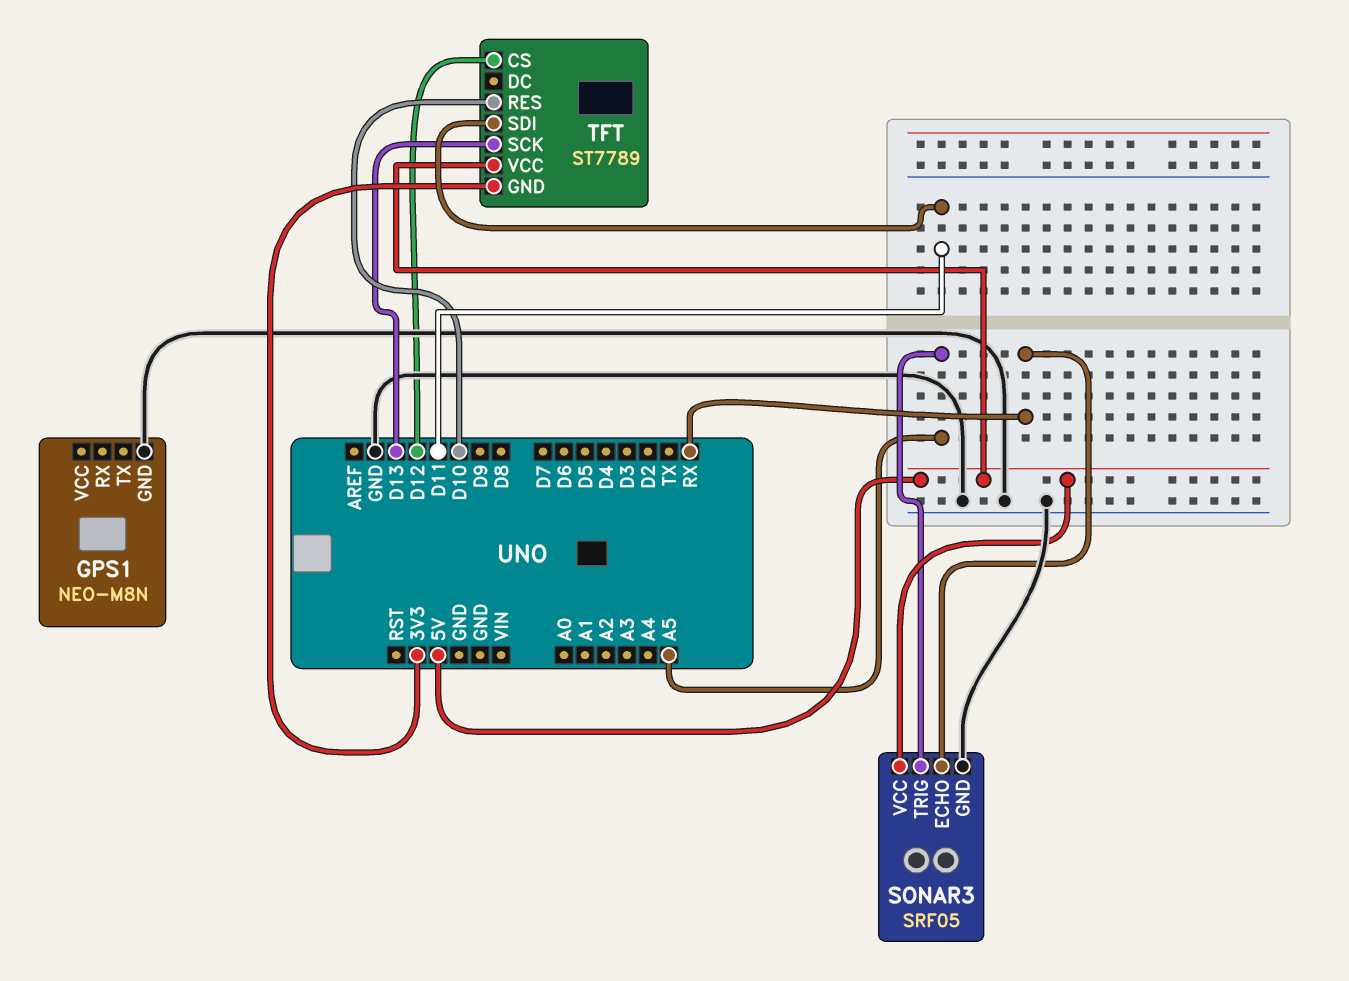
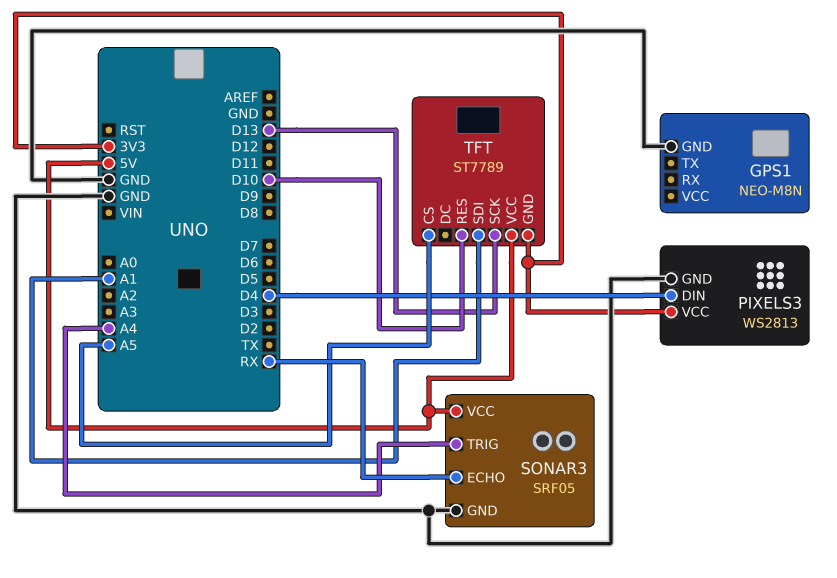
PIXELS3: none -> WS2813
PIXELS3 pin DIN: none -> D4
PIXELS3 pin GND: none -> GND
PIXELS3 pin VCC: none -> 3V3
SONAR3 pin TRIG: A5 -> A4
TFT pin CS: D12 -> A5
TFT pin SDI: D11 -> A1

